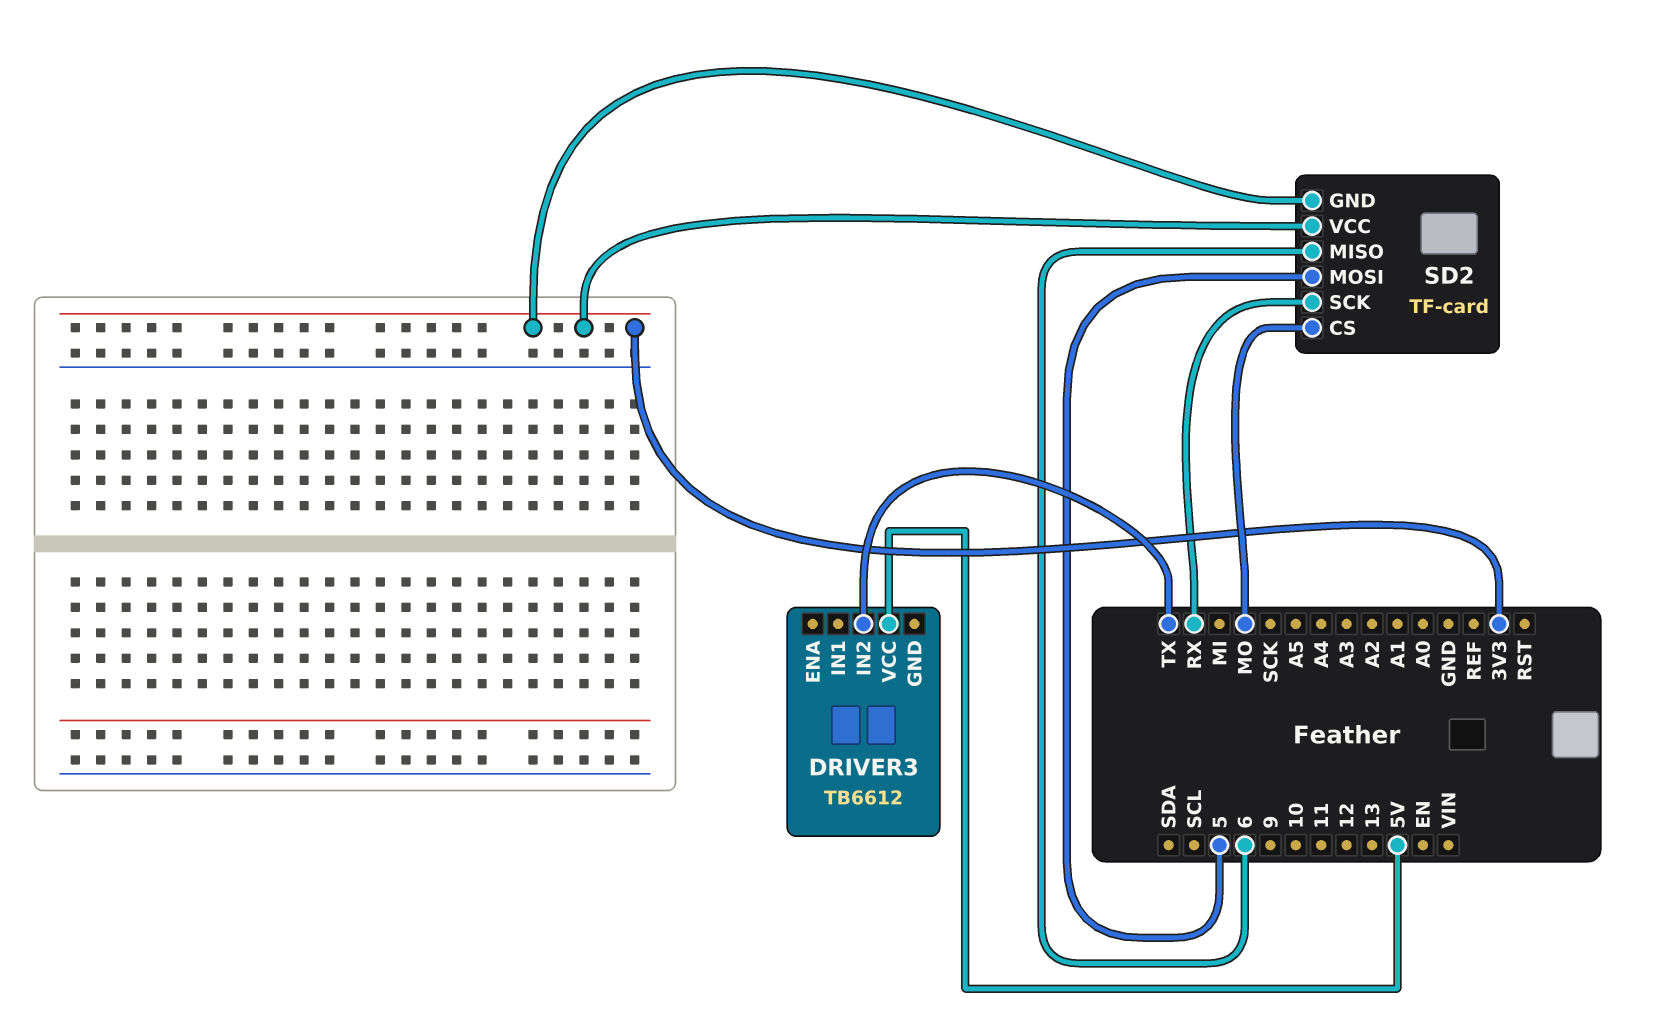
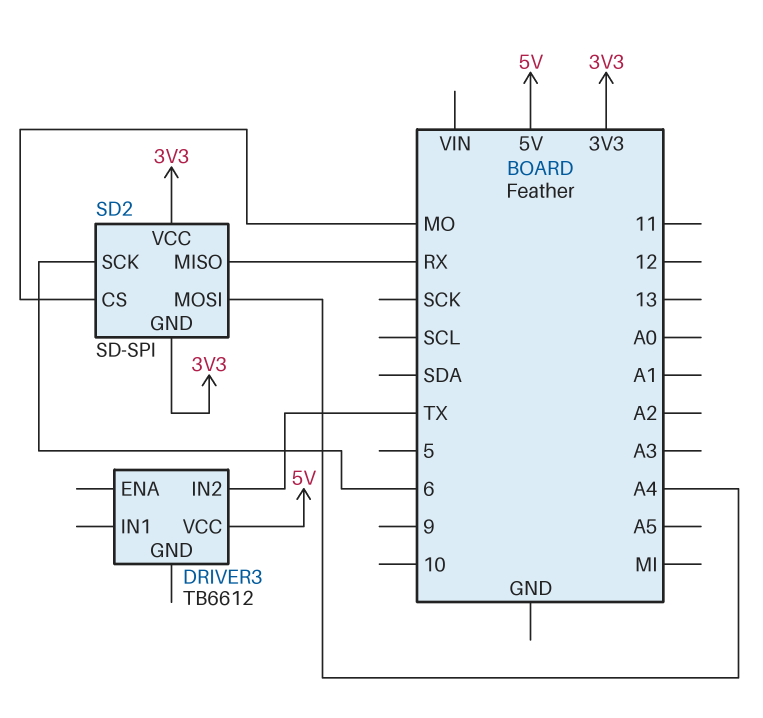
SD2: TF-card -> SD-SPI
SD2 pin MISO: 6 -> RX
SD2 pin MOSI: 5 -> A4
SD2 pin SCK: RX -> 6

